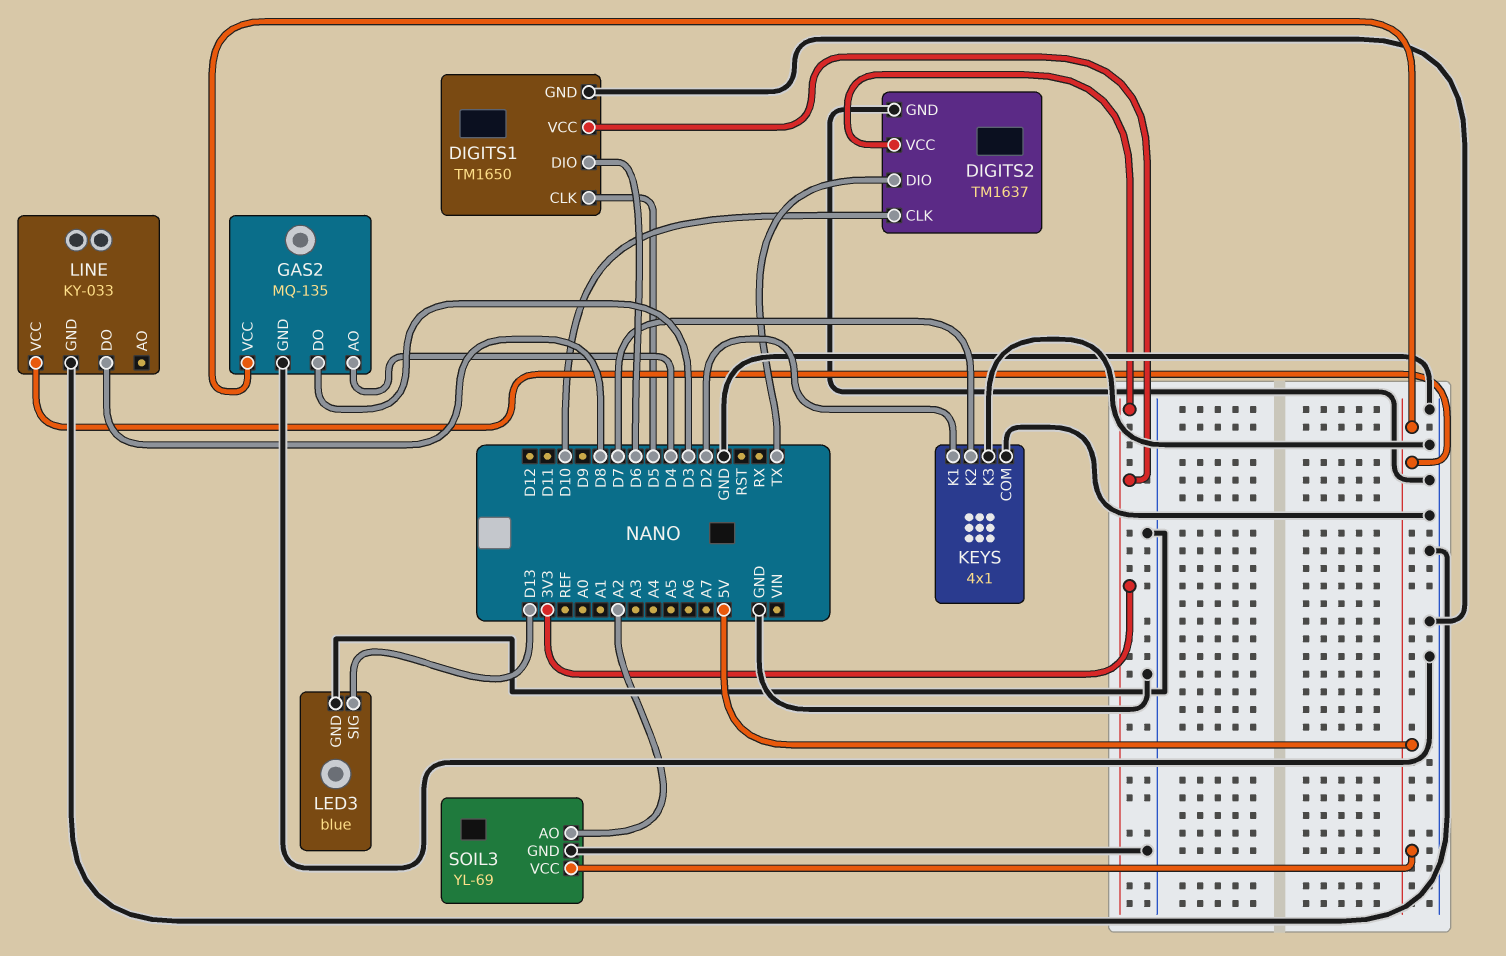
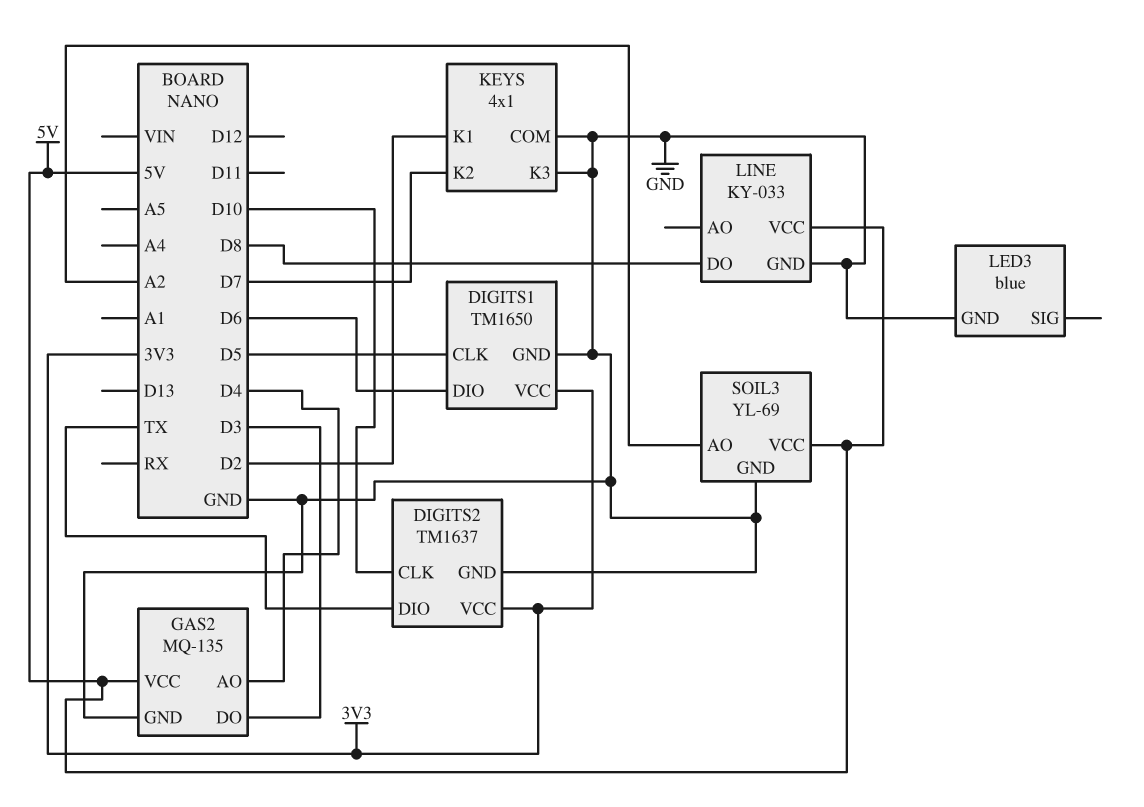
LED3 pin SIG: D13 -> none

